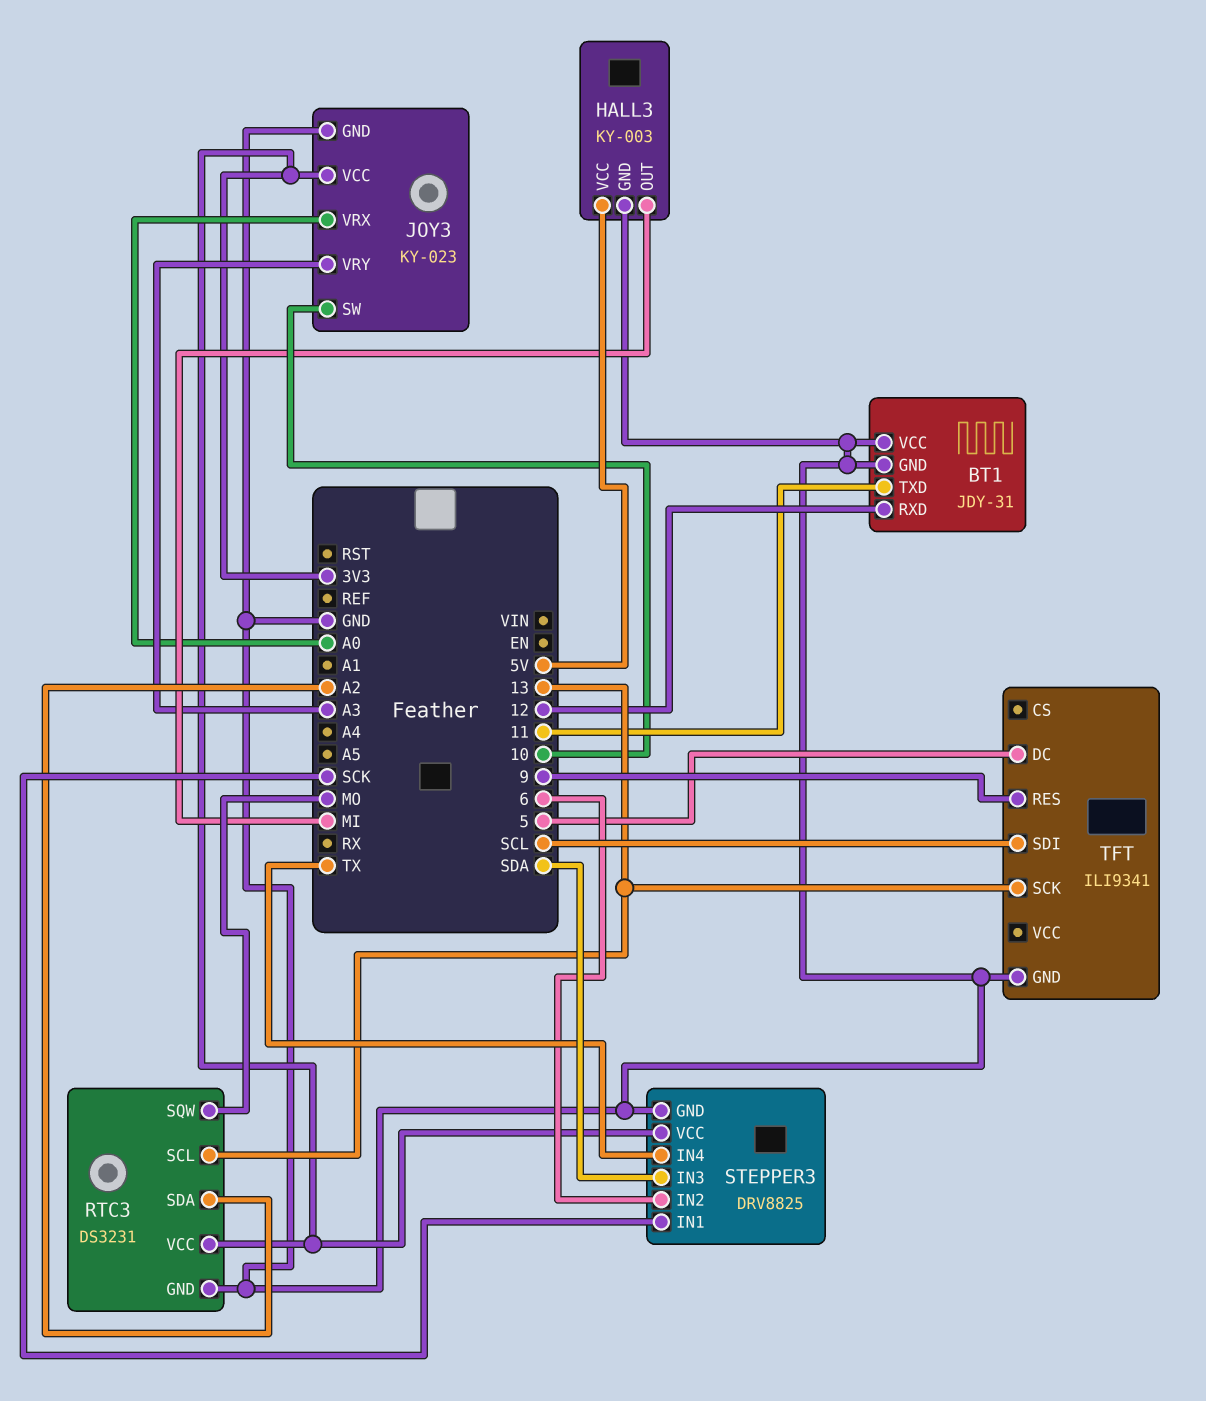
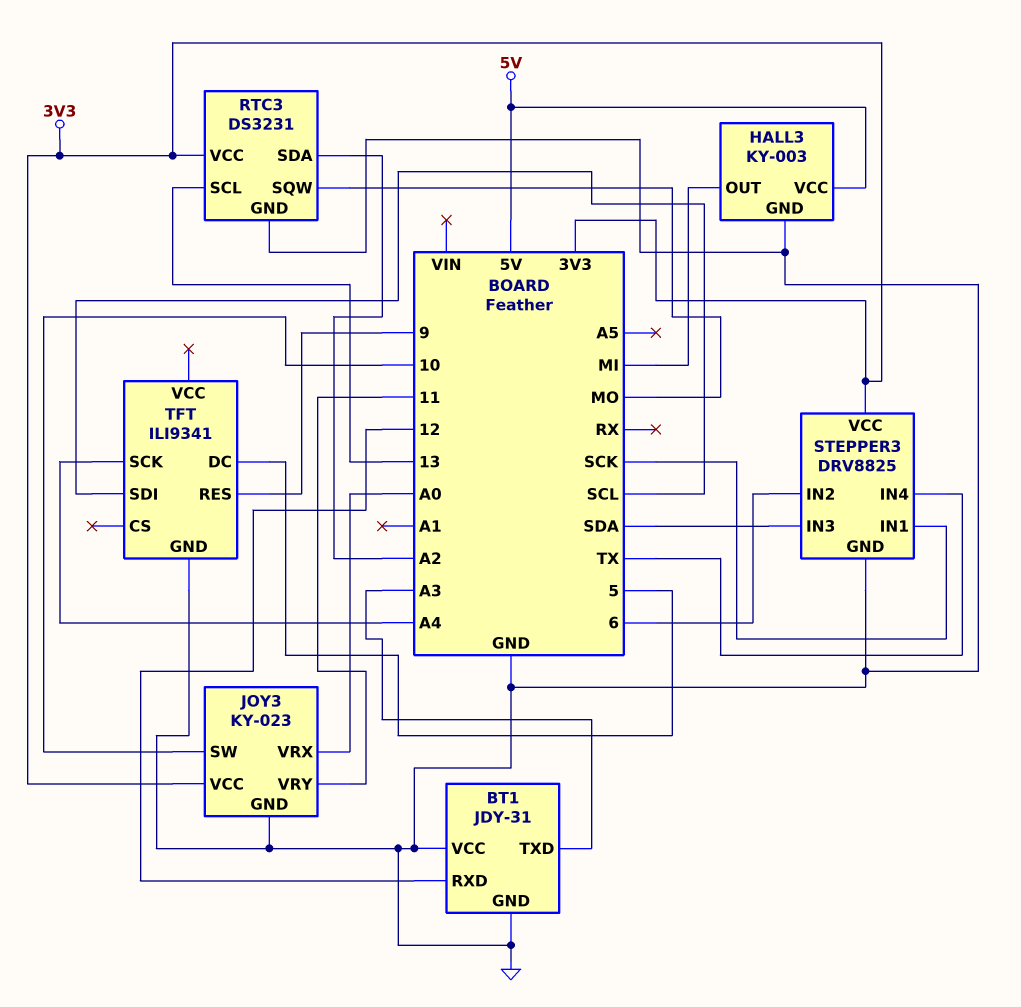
BT1 pin TXD: 11 -> A3
JOY3 pin VRY: A3 -> 11
TFT pin SCK: 13 -> A4

